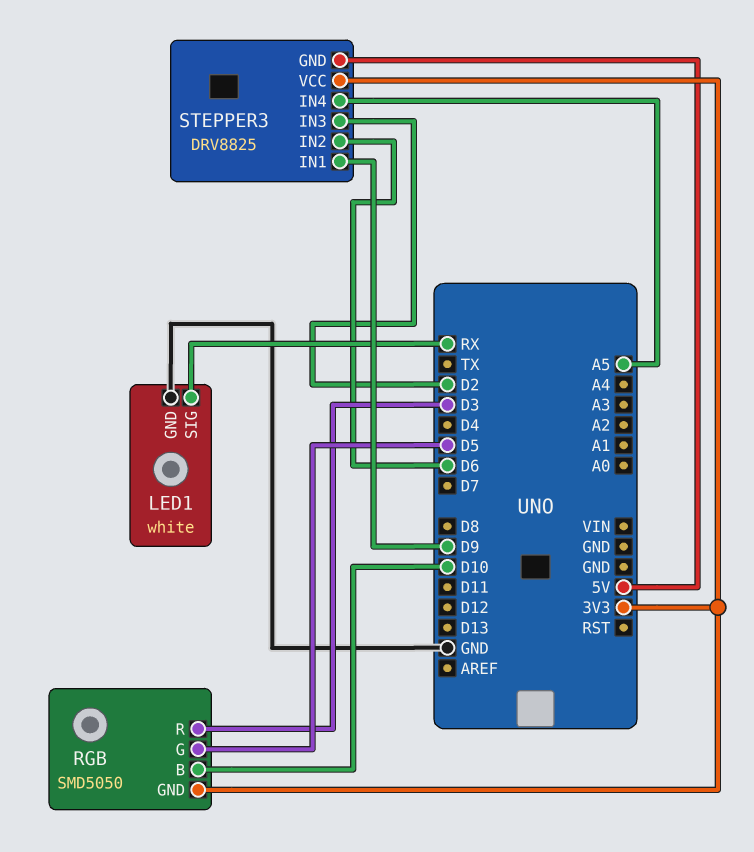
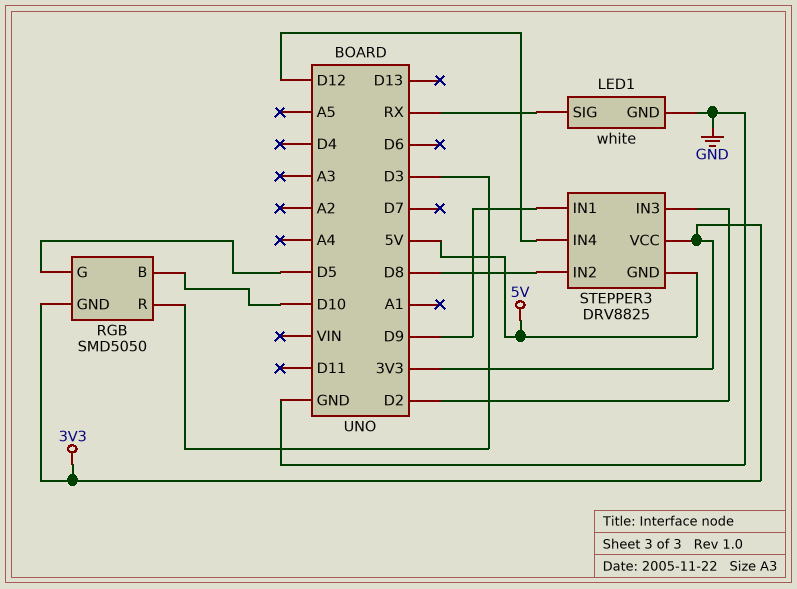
STEPPER3 pin IN2: D6 -> D8
STEPPER3 pin IN4: A5 -> D12

